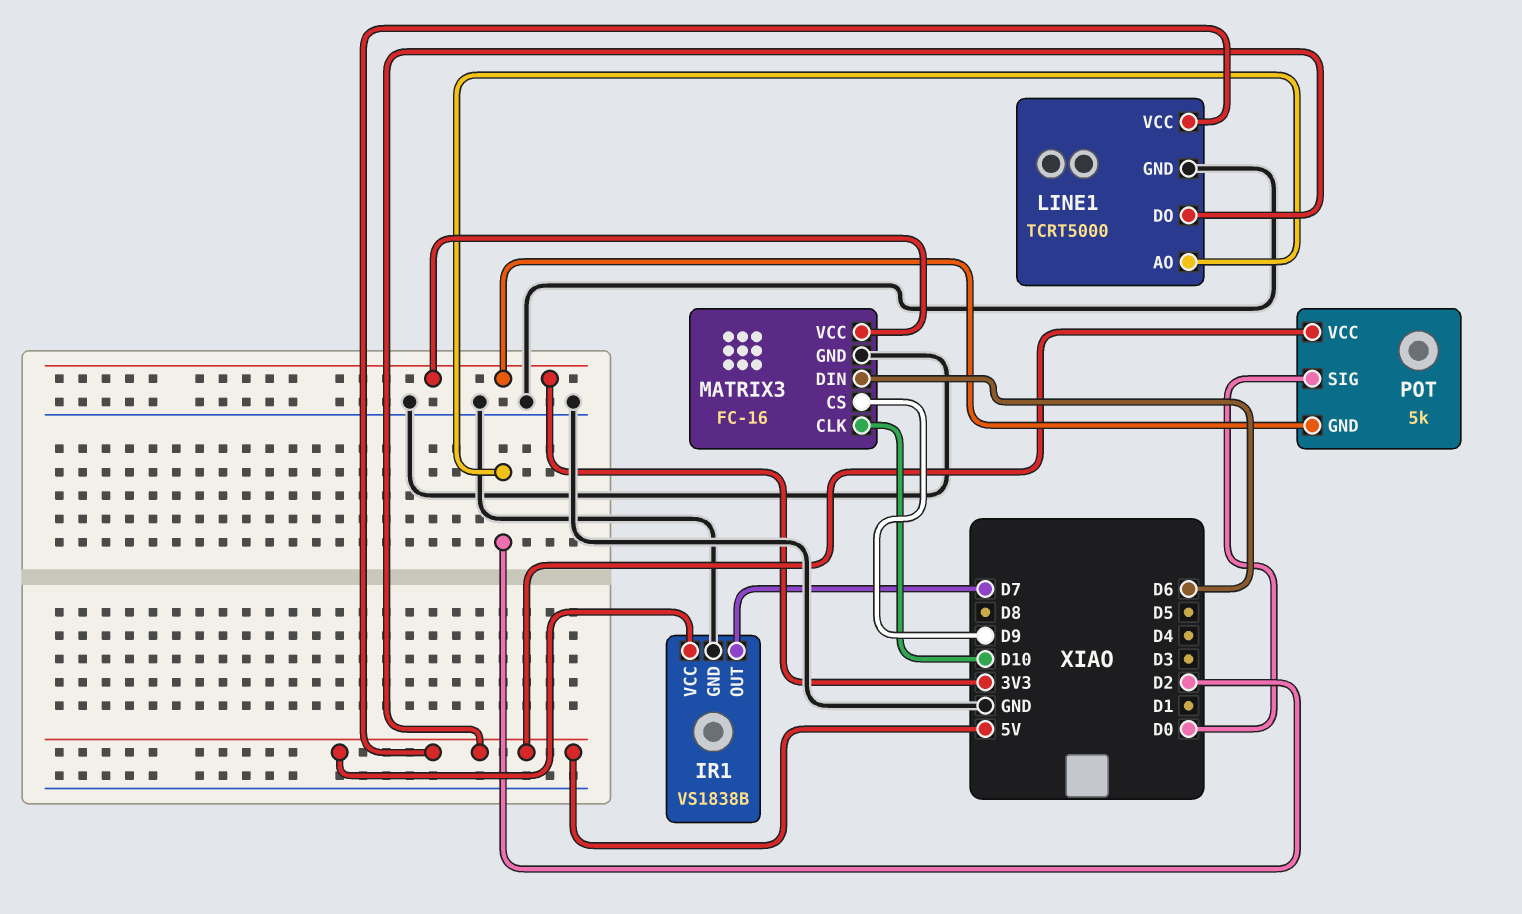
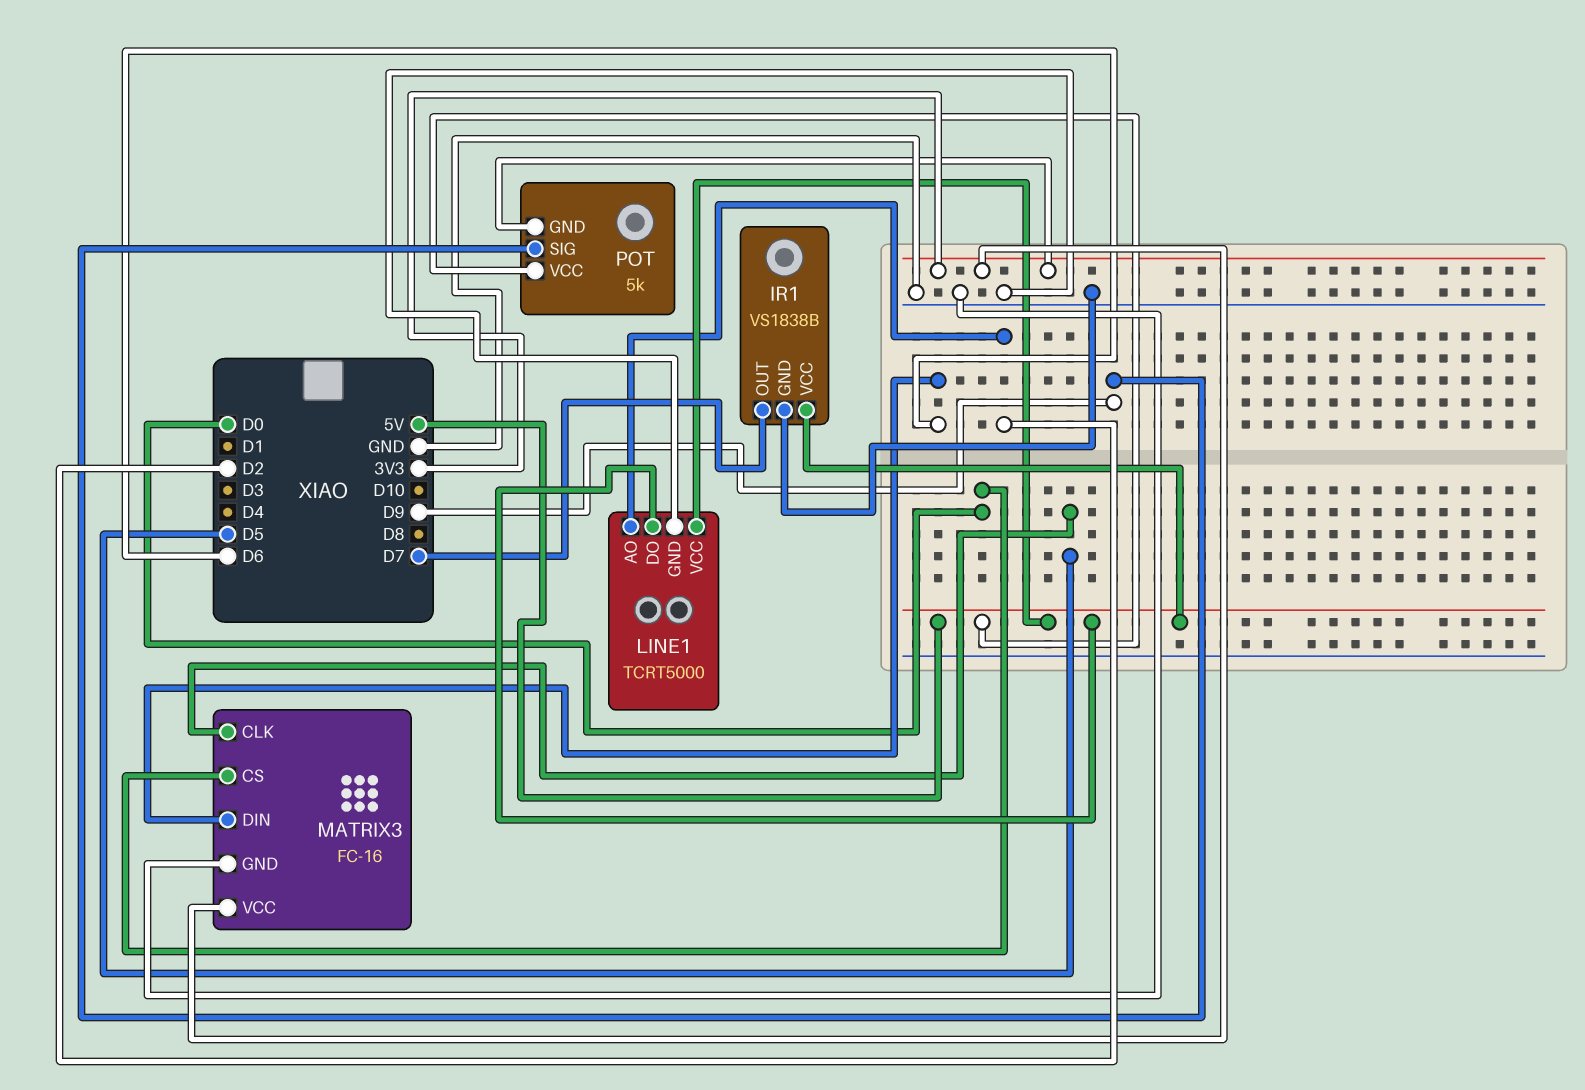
MATRIX3 pin CLK: D10 -> D5
MATRIX3 pin CS: D9 -> D0
POT pin SIG: D0 -> D9

